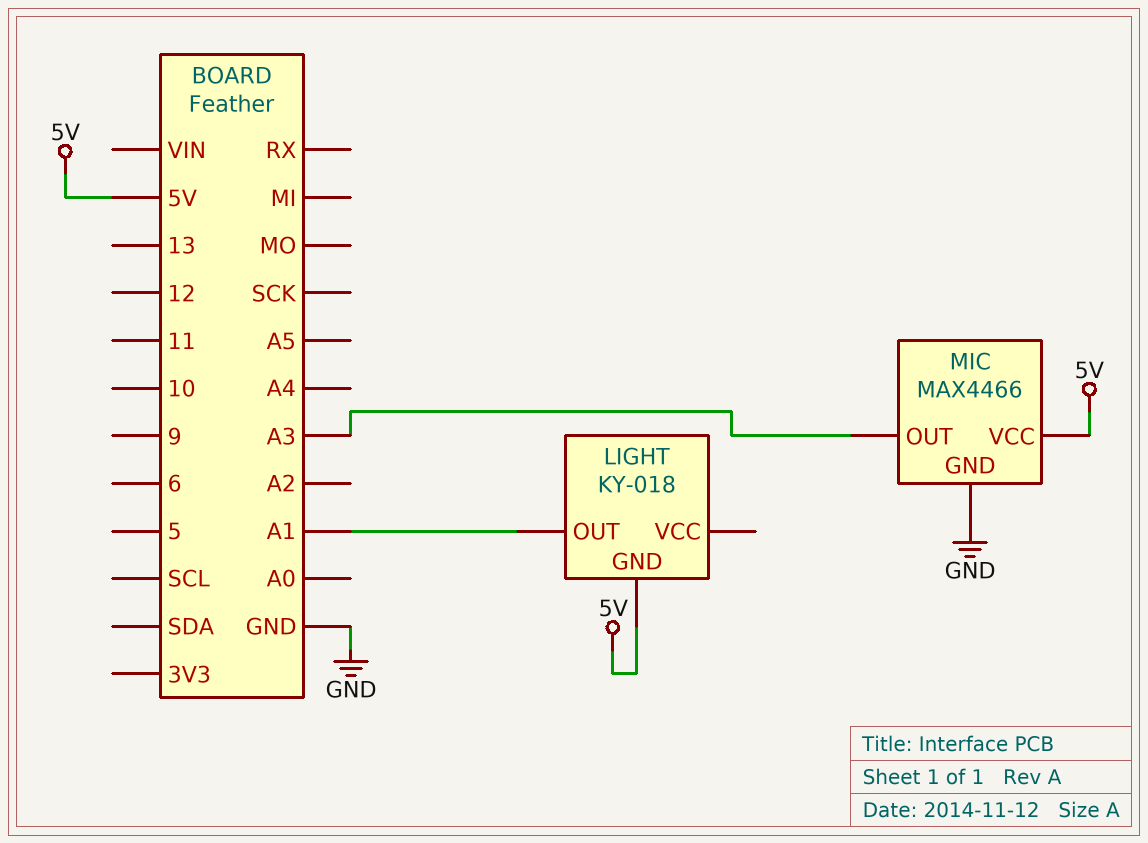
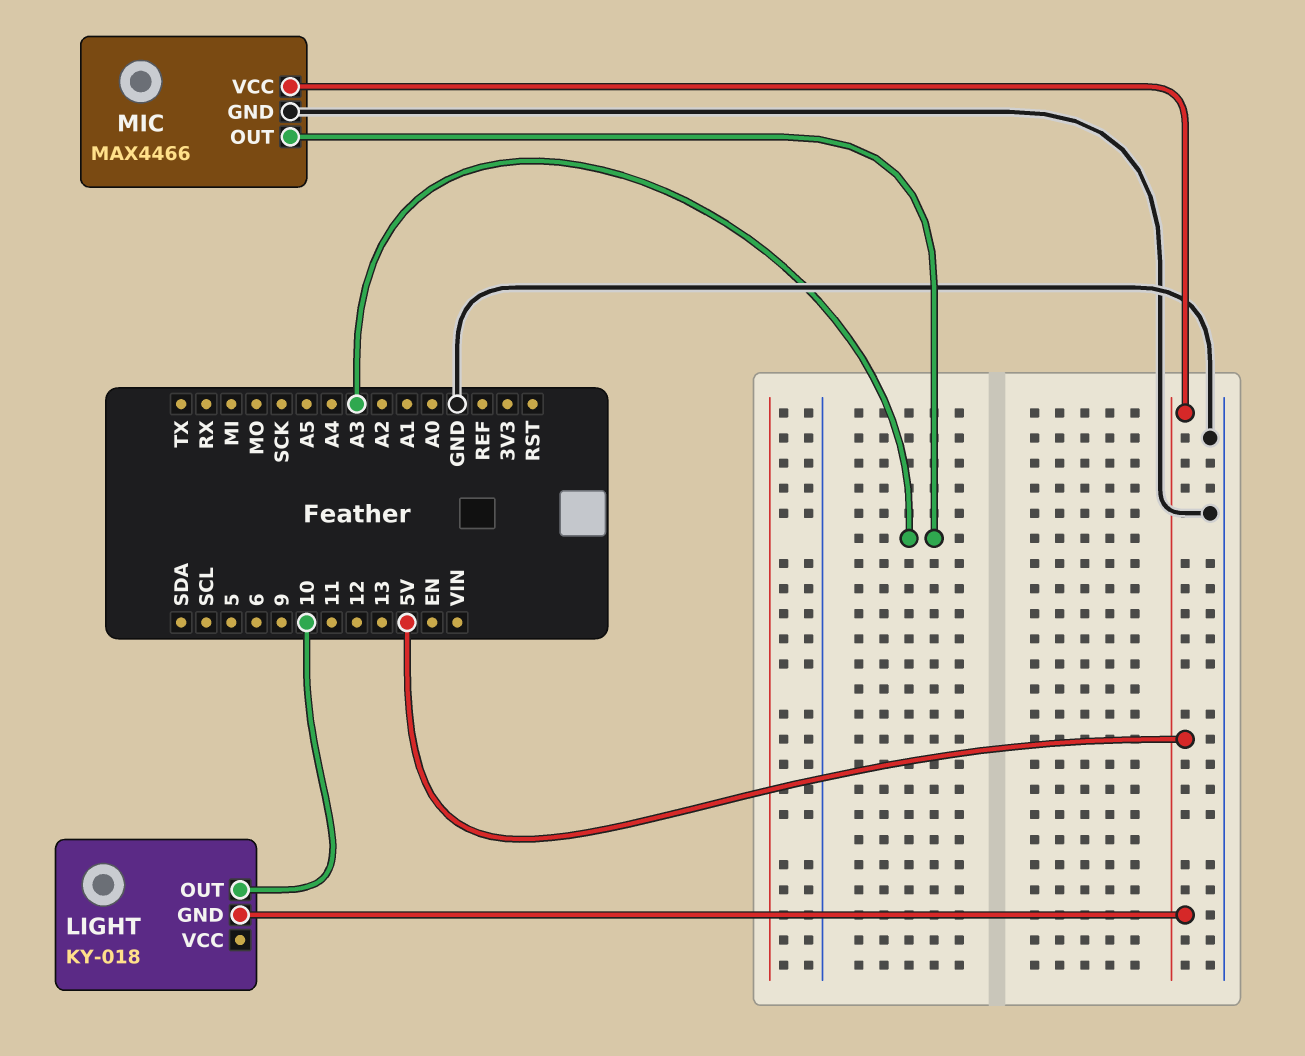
LIGHT pin OUT: A1 -> 10

